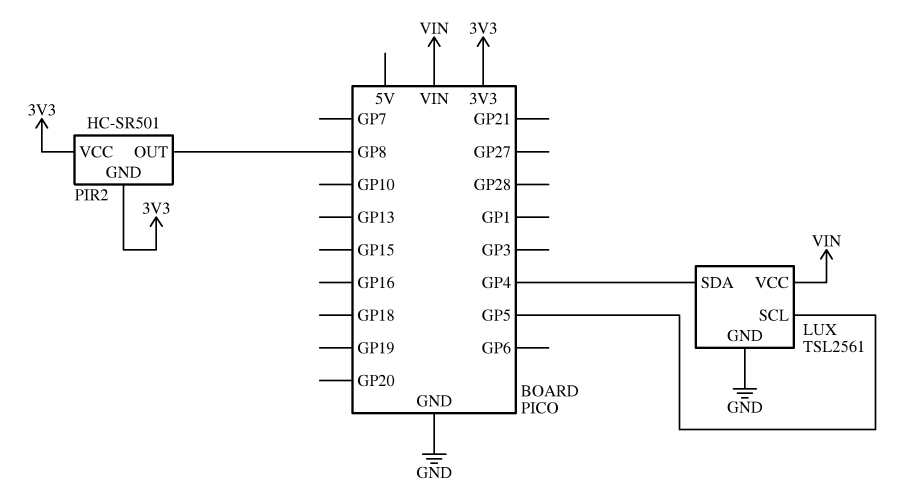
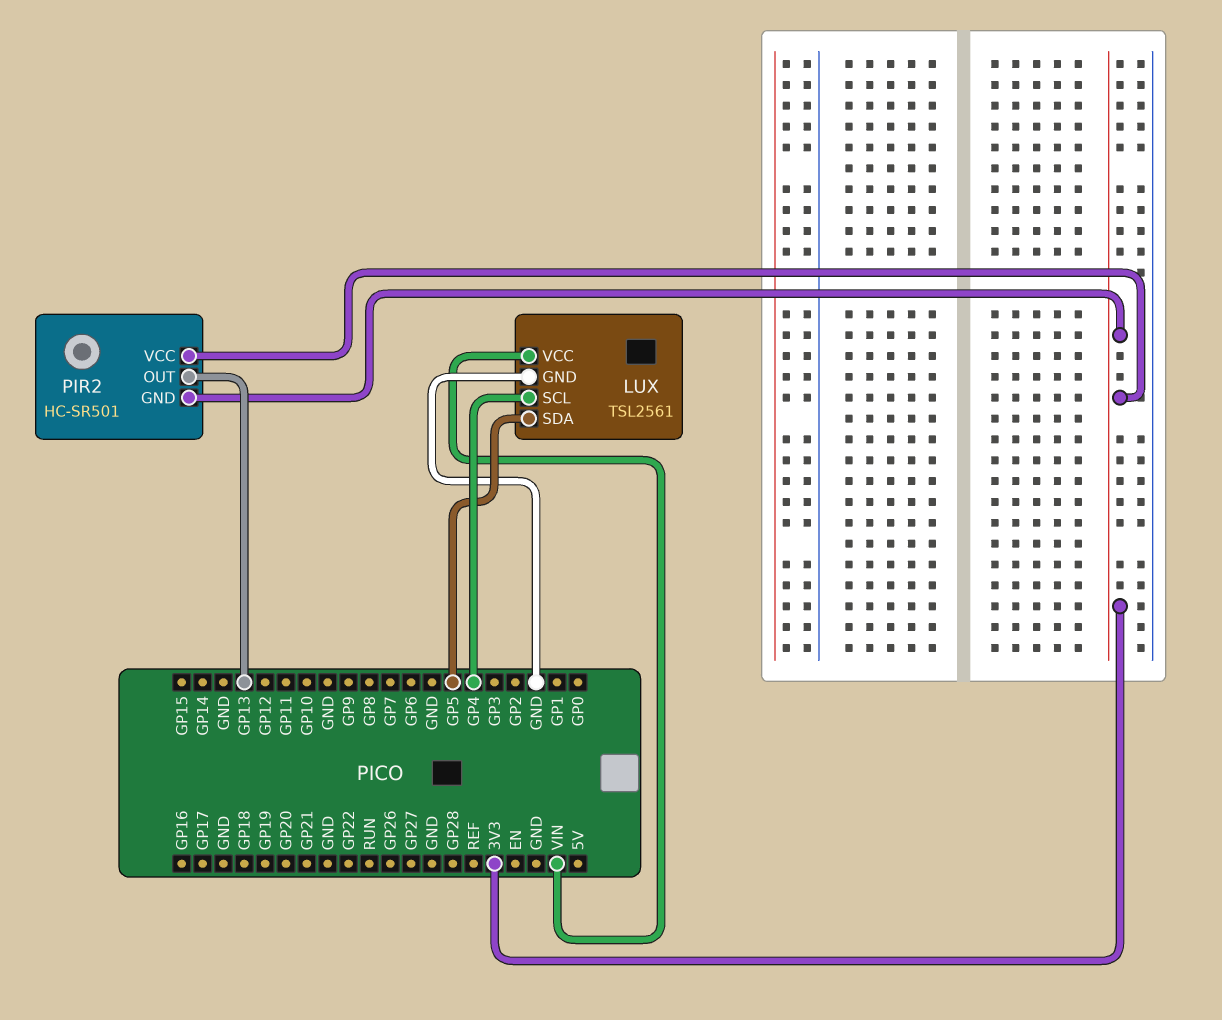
LUX pin SCL: GP5 -> GP4
LUX pin SDA: GP4 -> GP5
PIR2 pin OUT: GP8 -> GP13

